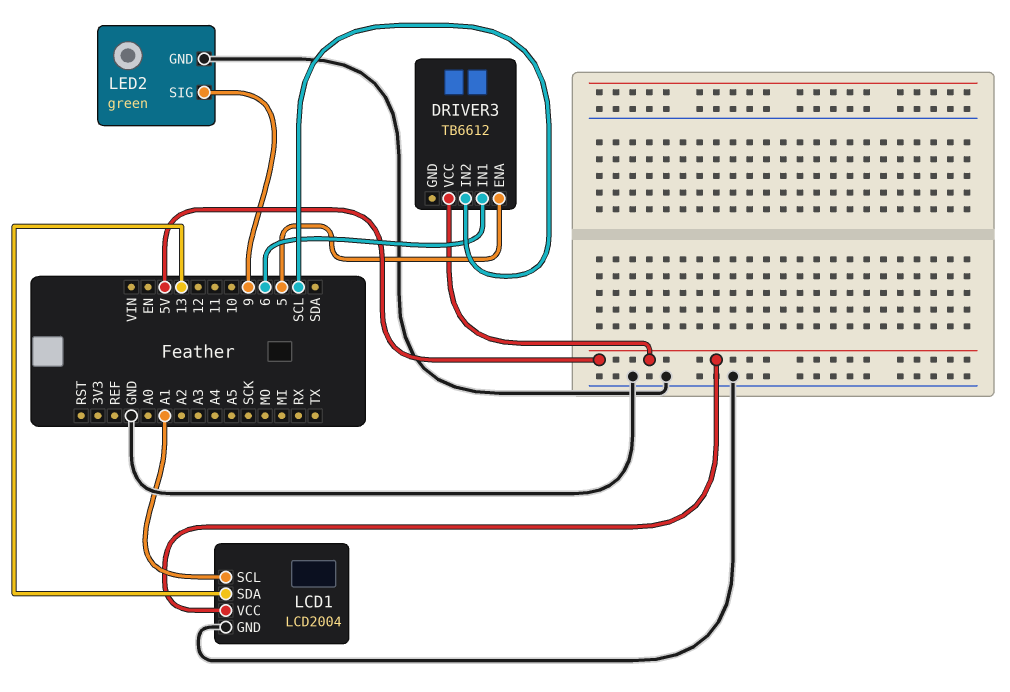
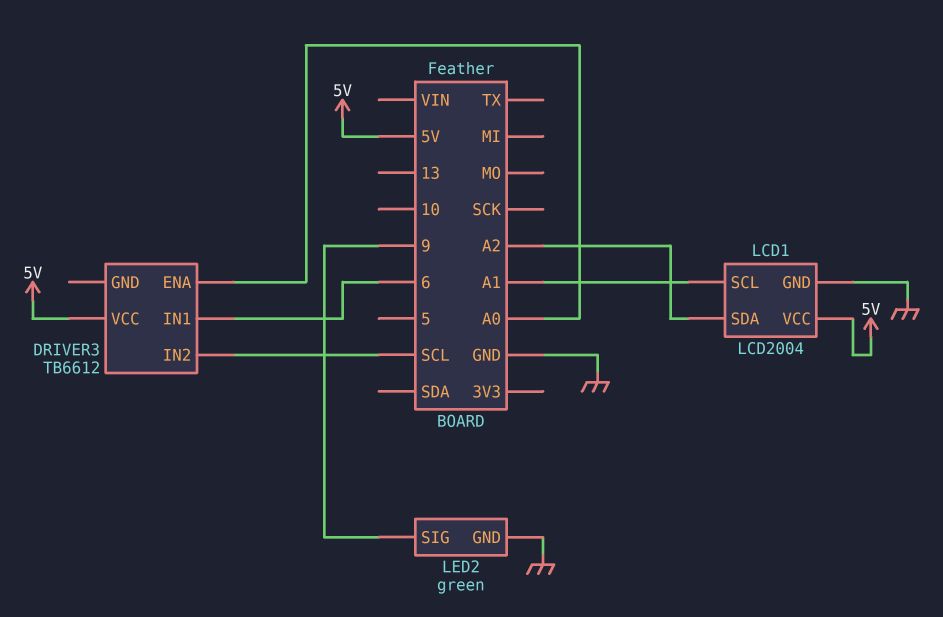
DRIVER3 pin ENA: 5 -> A0
LCD1 pin SDA: 13 -> A2

